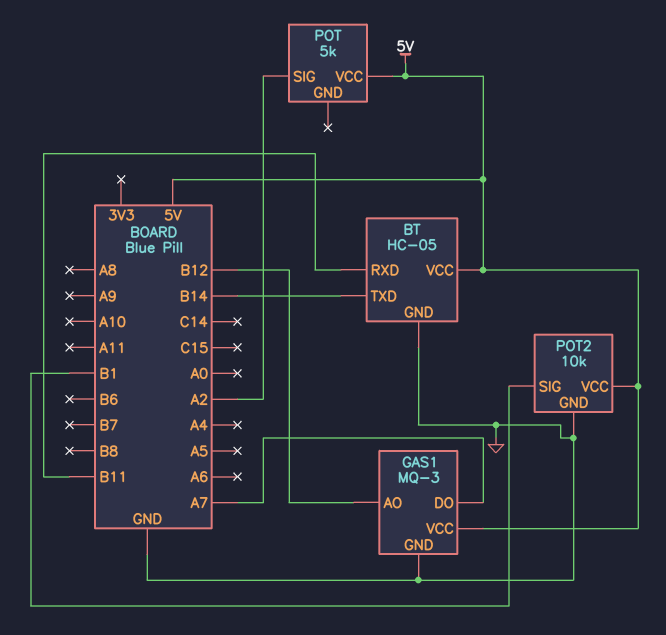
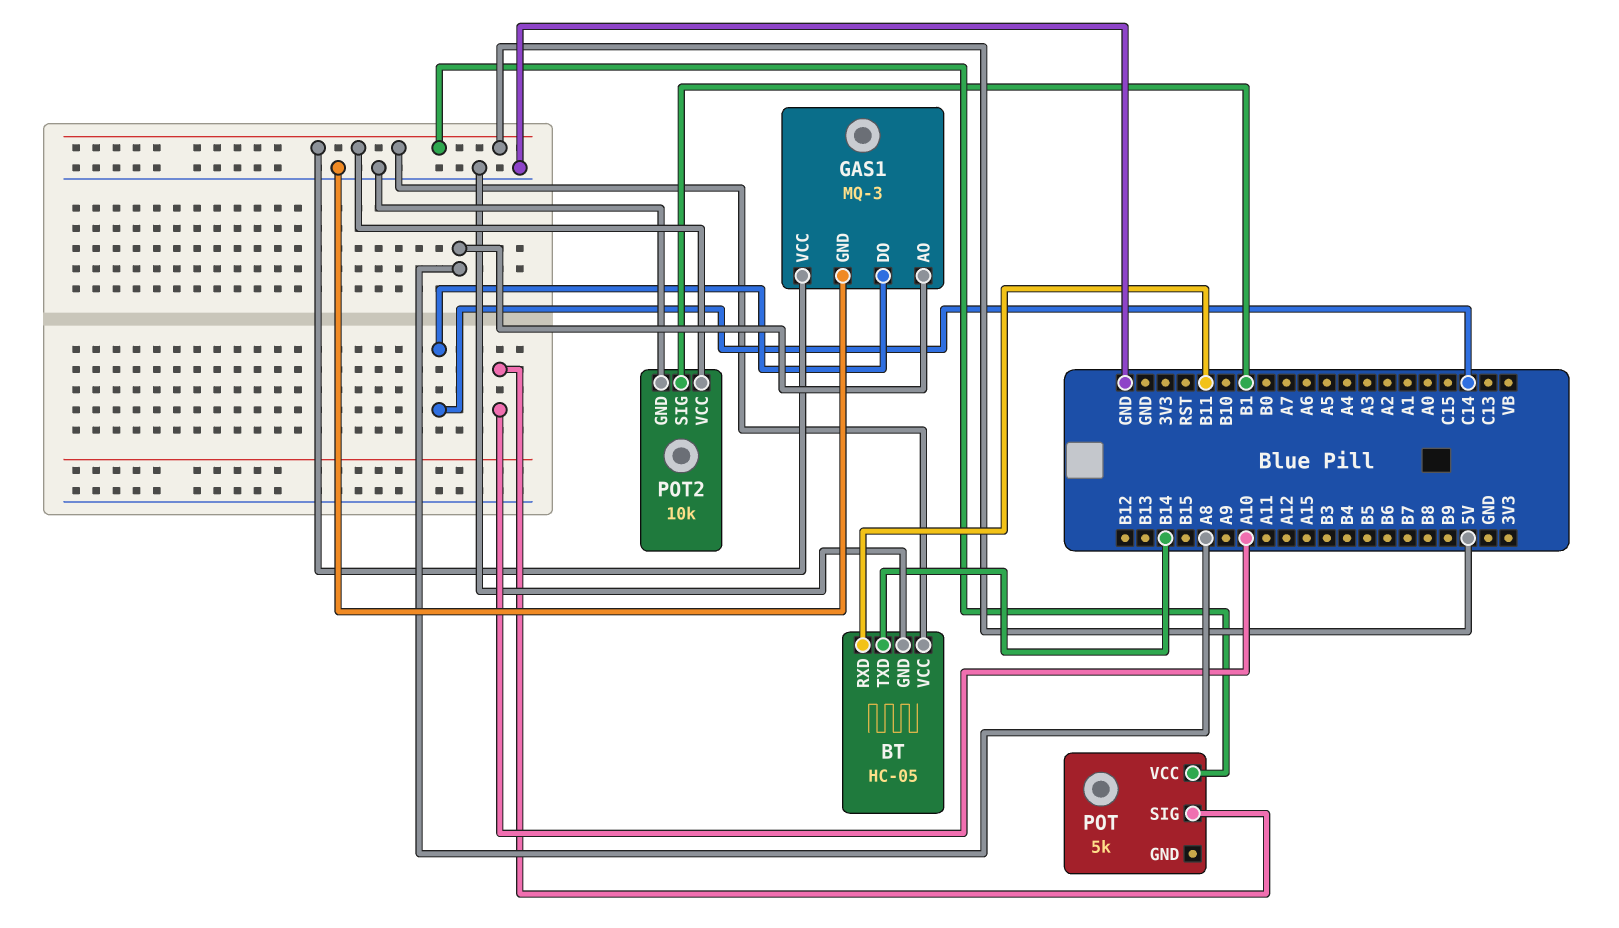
GAS1 pin AO: B12 -> A8
GAS1 pin DO: A7 -> C14
POT pin SIG: A2 -> A10

